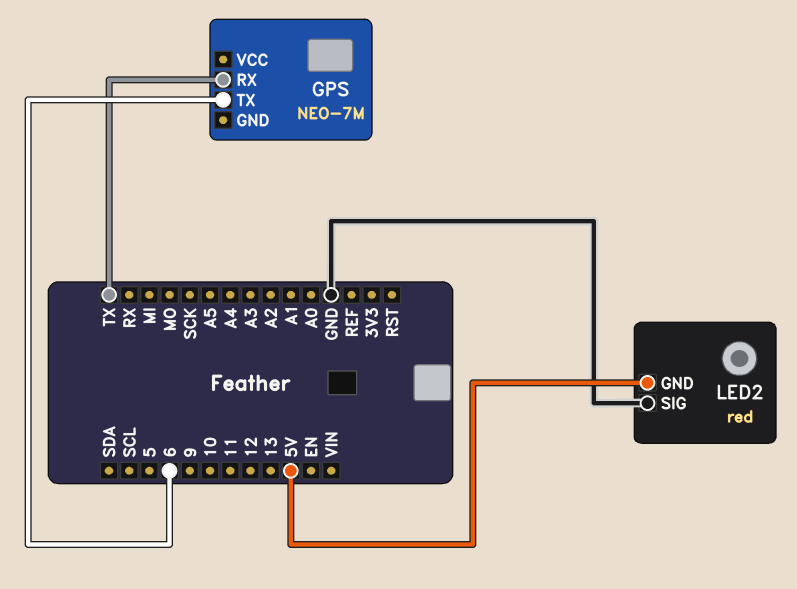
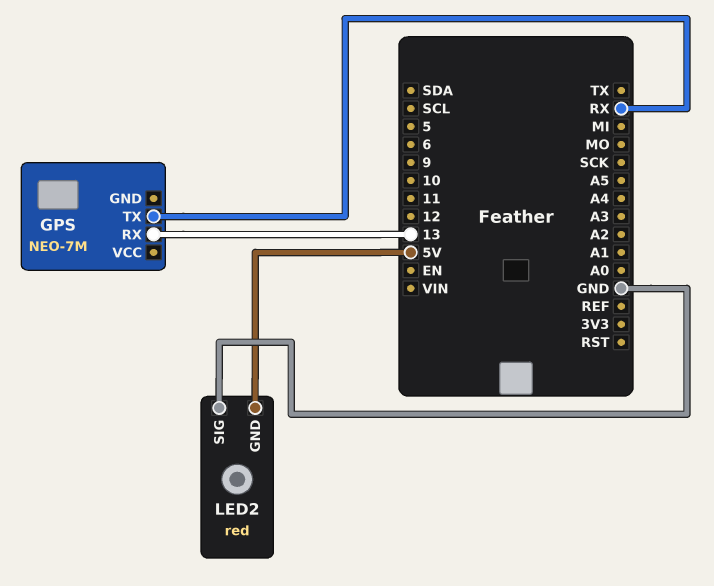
GPS pin RX: TX -> 13
GPS pin TX: 6 -> RX

